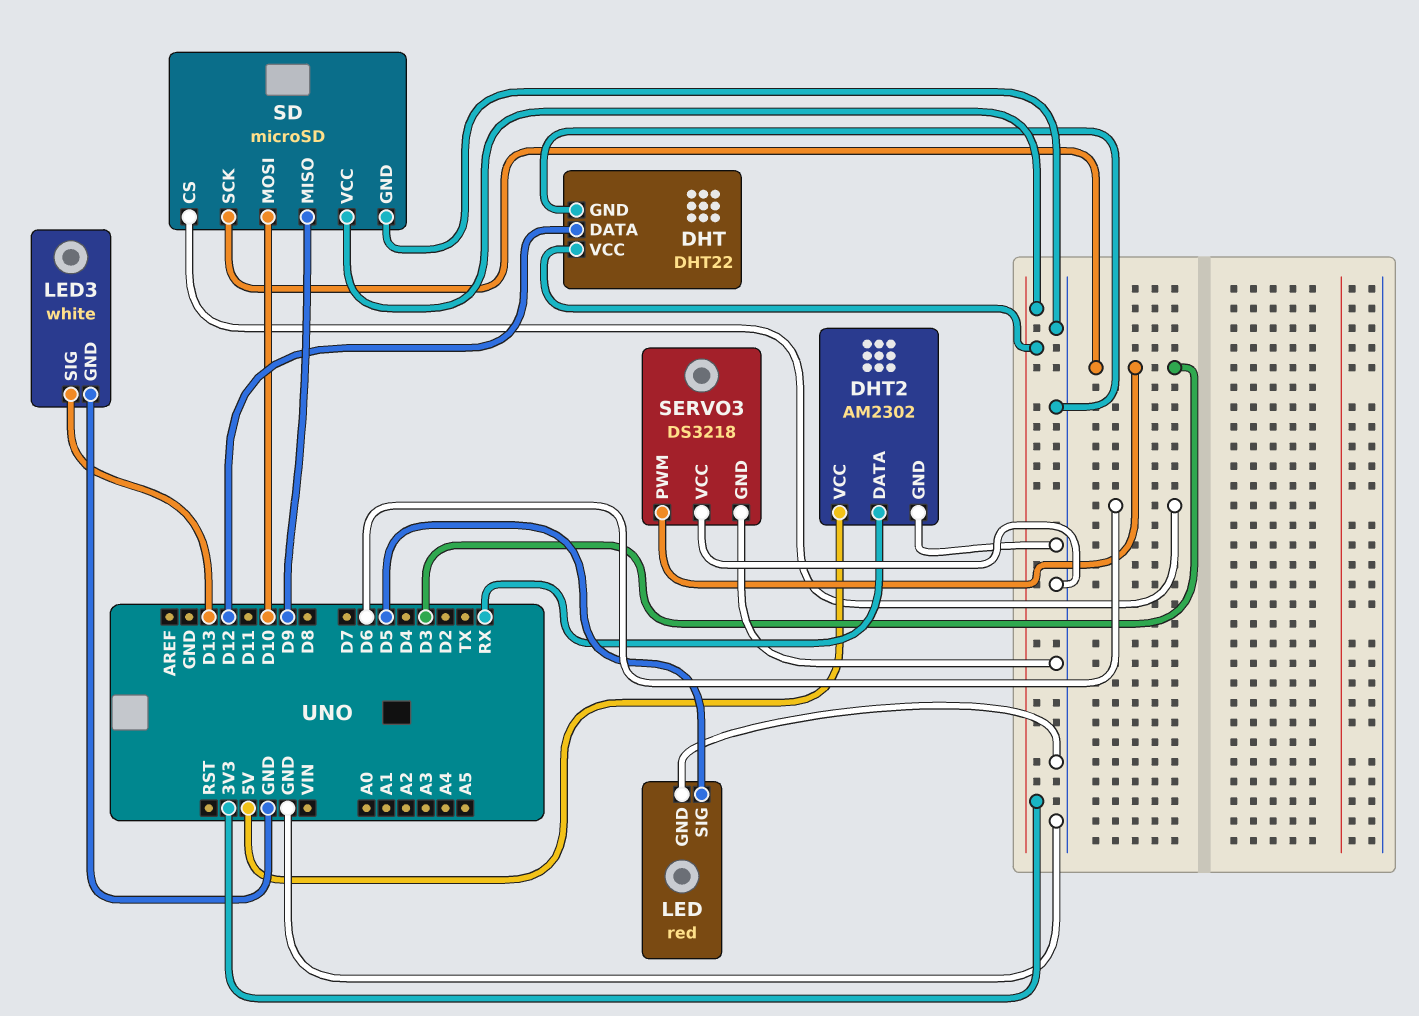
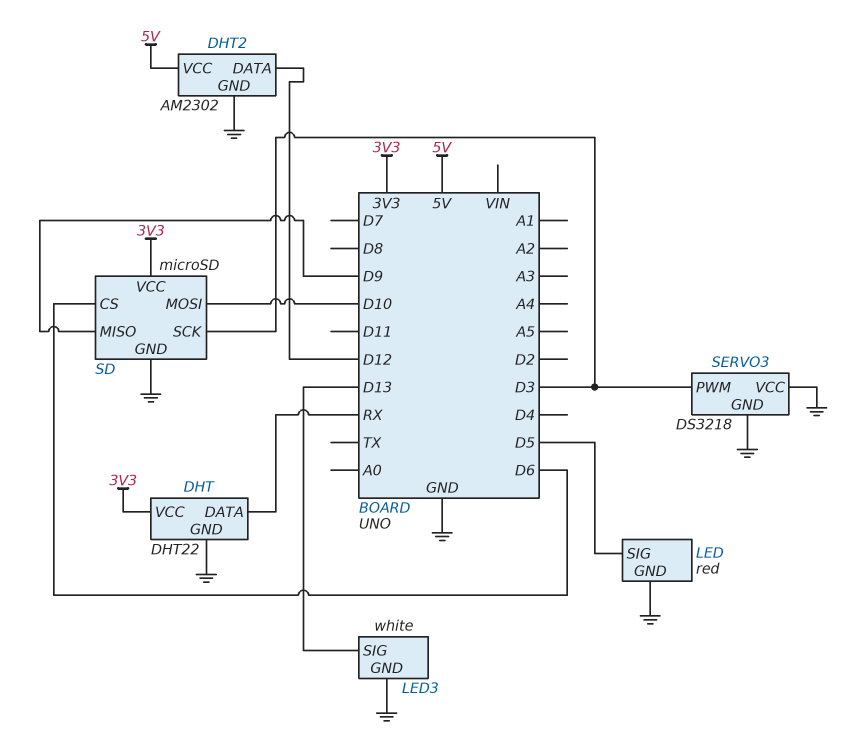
DHT pin DATA: D12 -> RX
DHT2 pin DATA: RX -> D12

